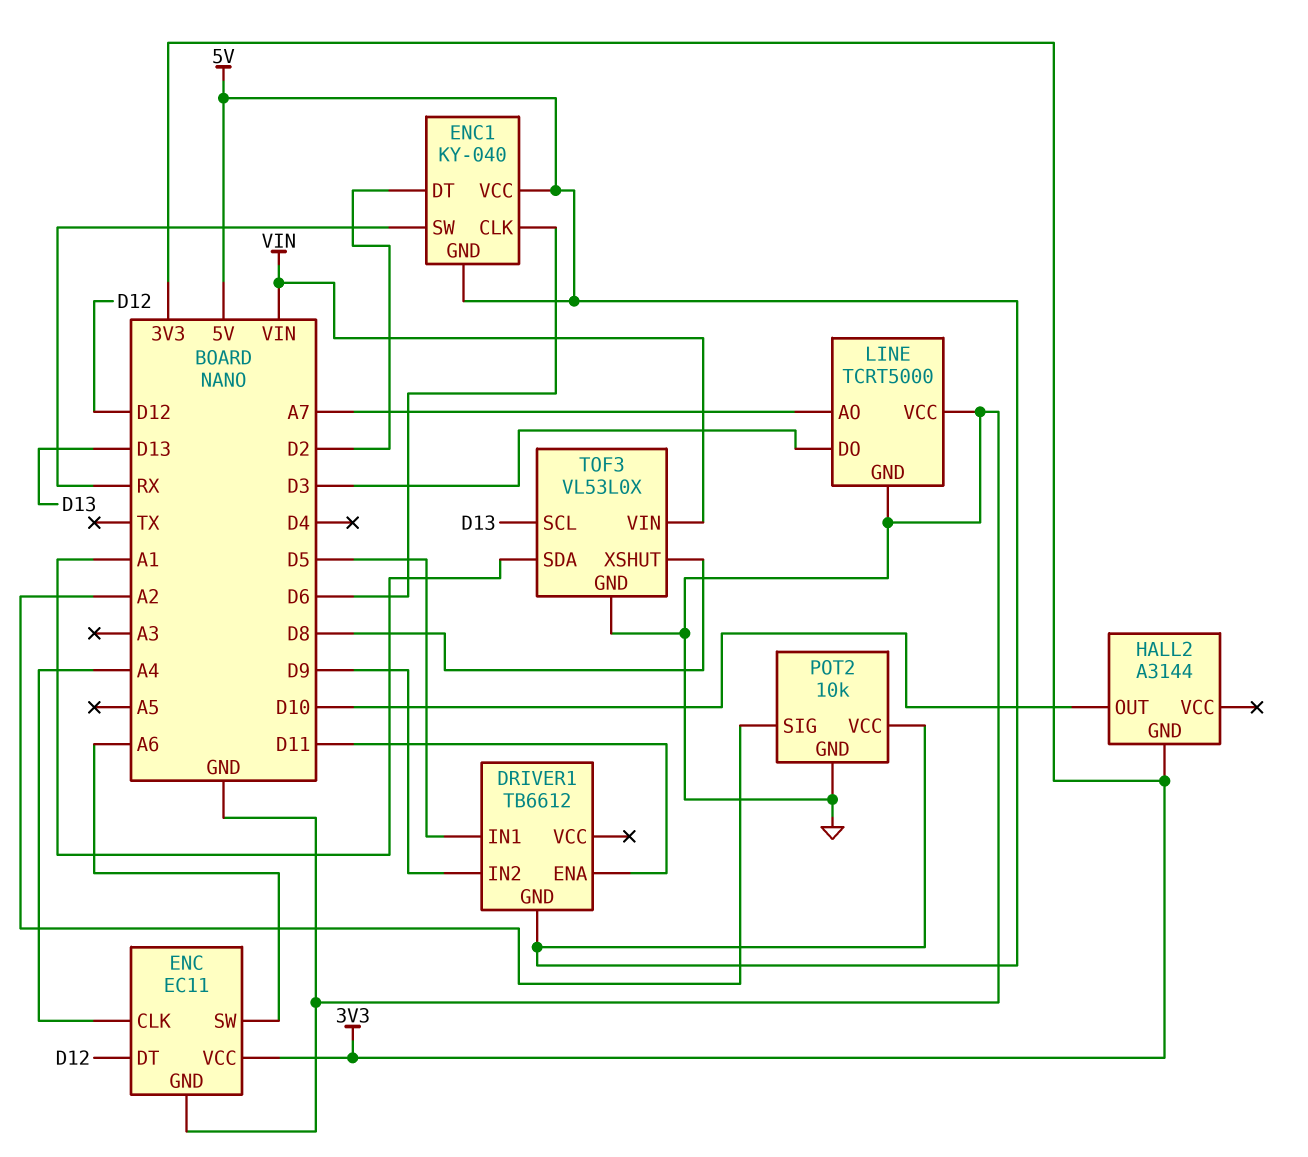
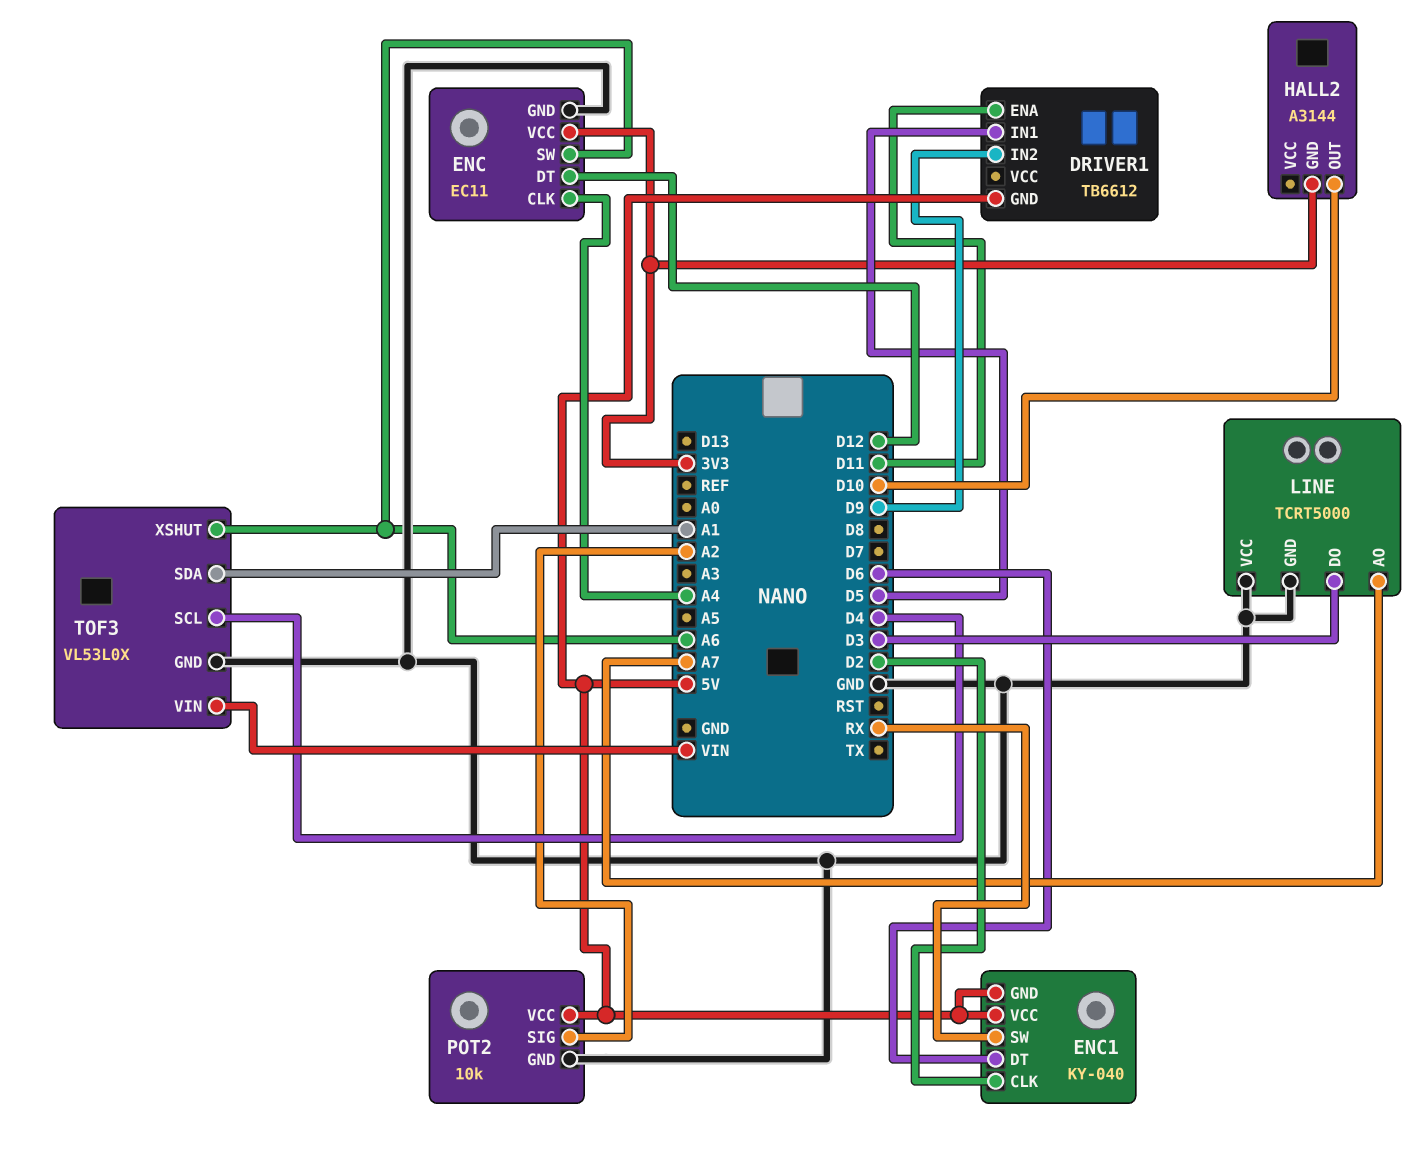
ENC1 pin CLK: D6 -> D2
ENC1 pin DT: D2 -> D6
TOF3 pin SCL: D13 -> D4
TOF3 pin XSHUT: D8 -> A6

